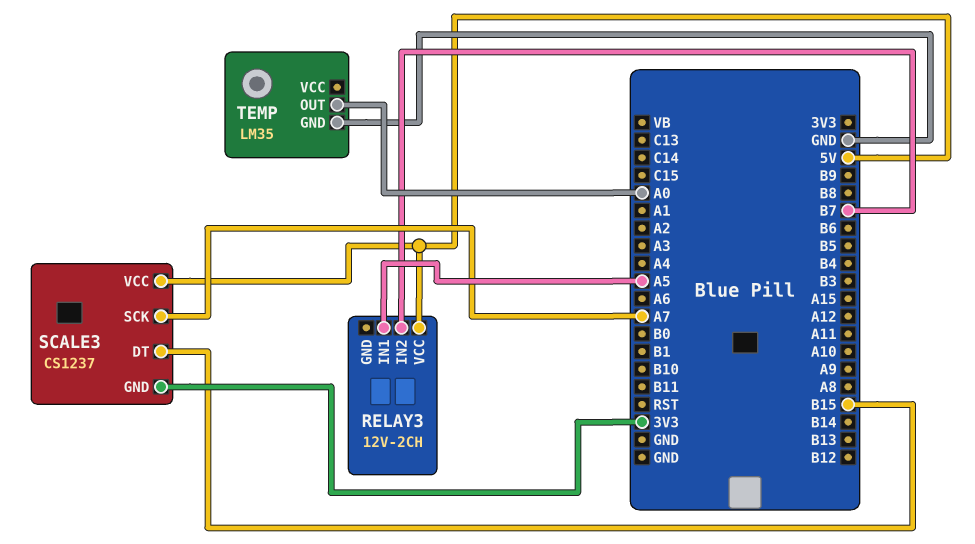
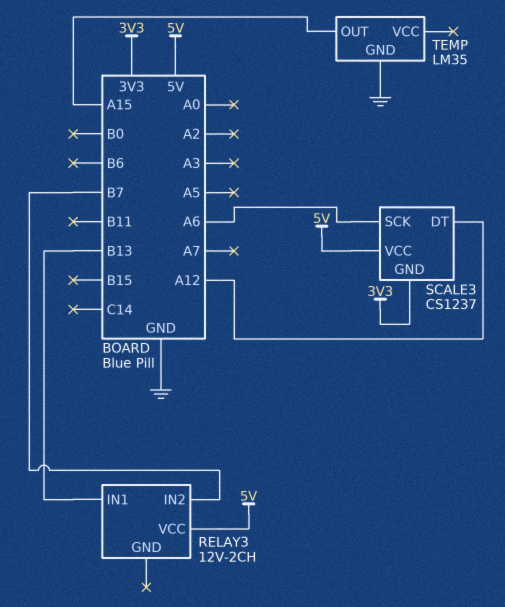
RELAY3 pin IN1: A5 -> B13
SCALE3 pin DT: B15 -> A12
SCALE3 pin SCK: A7 -> A6
TEMP pin OUT: A0 -> A15

